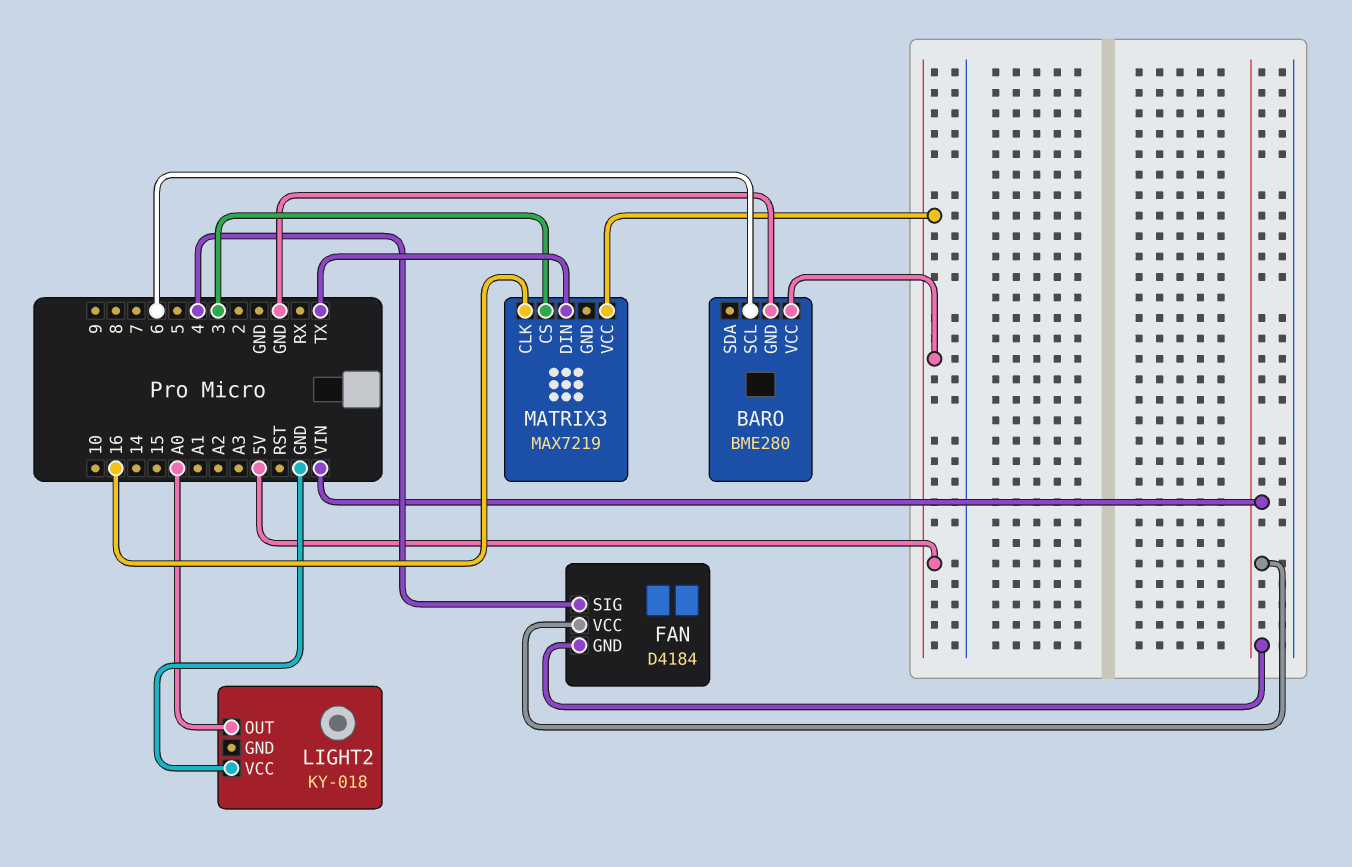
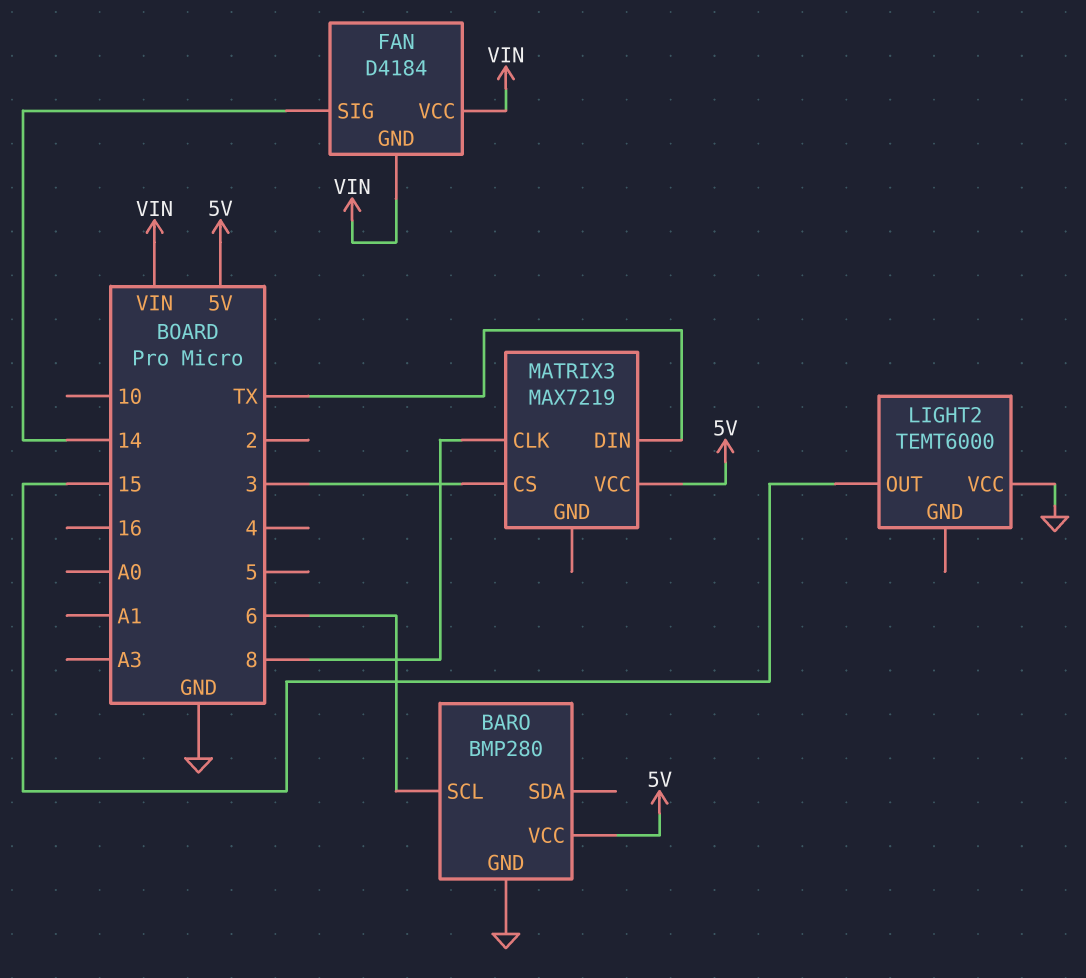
BARO: BME280 -> BMP280
FAN pin SIG: 4 -> 14
LIGHT2: KY-018 -> TEMT6000
LIGHT2 pin OUT: A0 -> 15
MATRIX3 pin CLK: 16 -> 8

